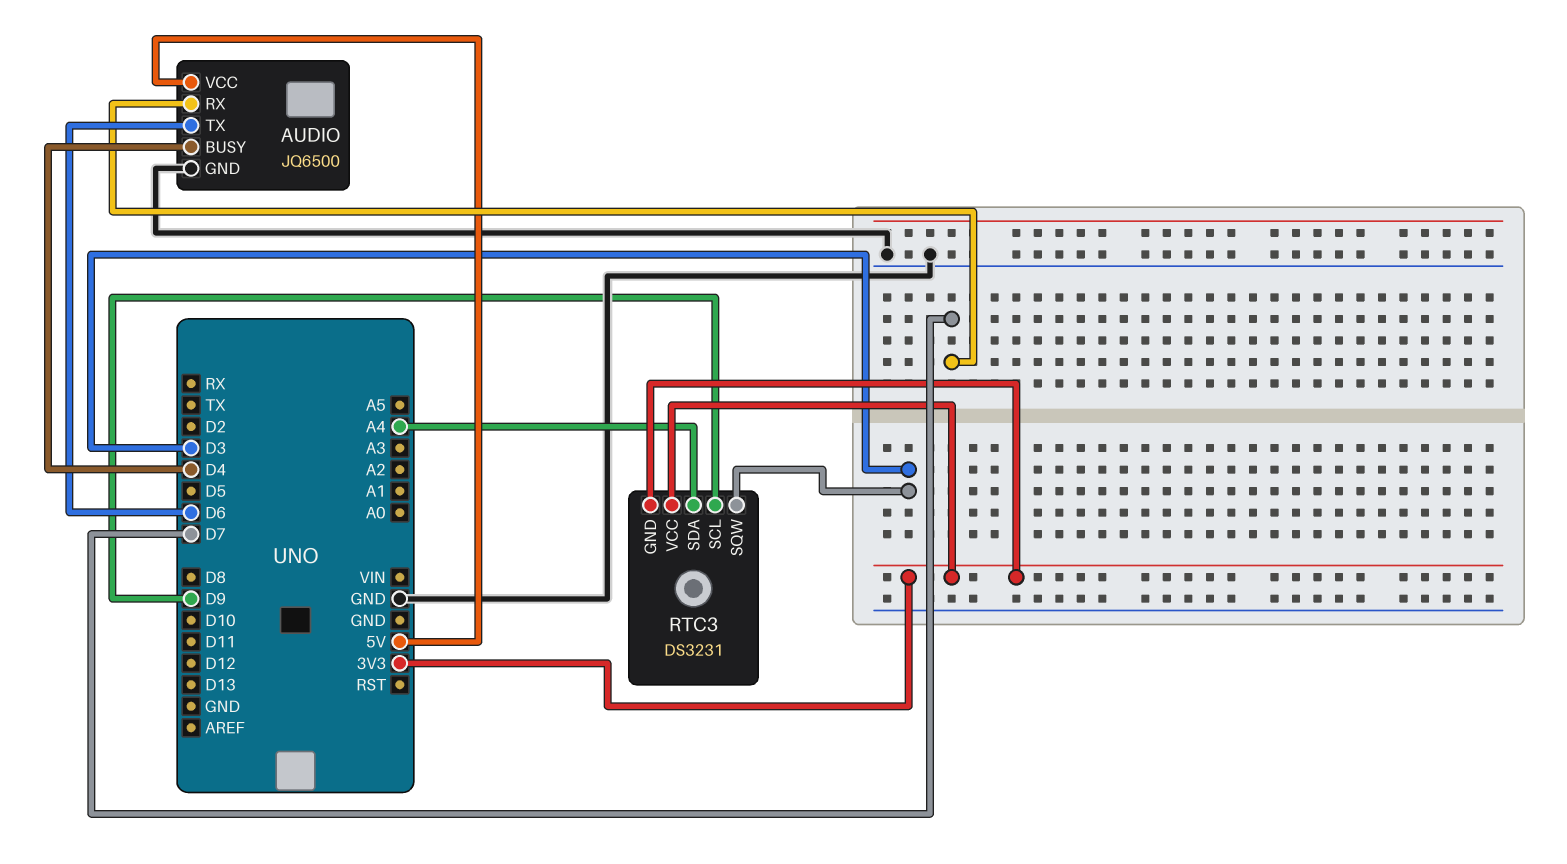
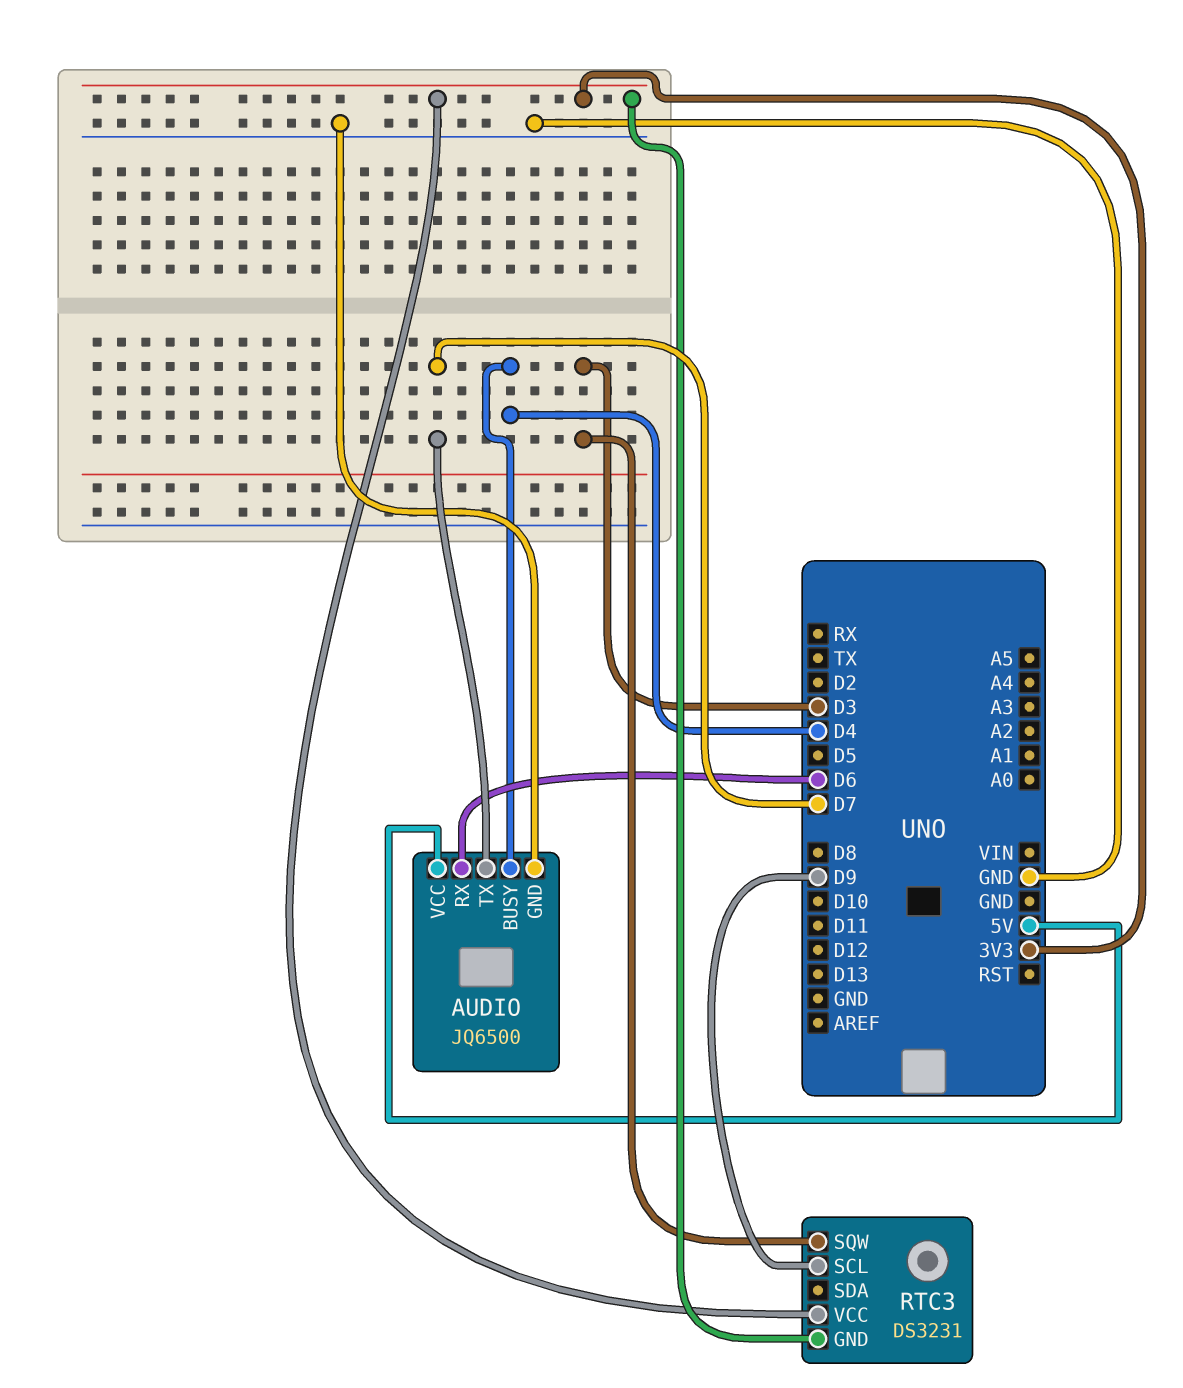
AUDIO pin RX: D7 -> D6
AUDIO pin TX: D6 -> D7
RTC3 pin SDA: A4 -> none

